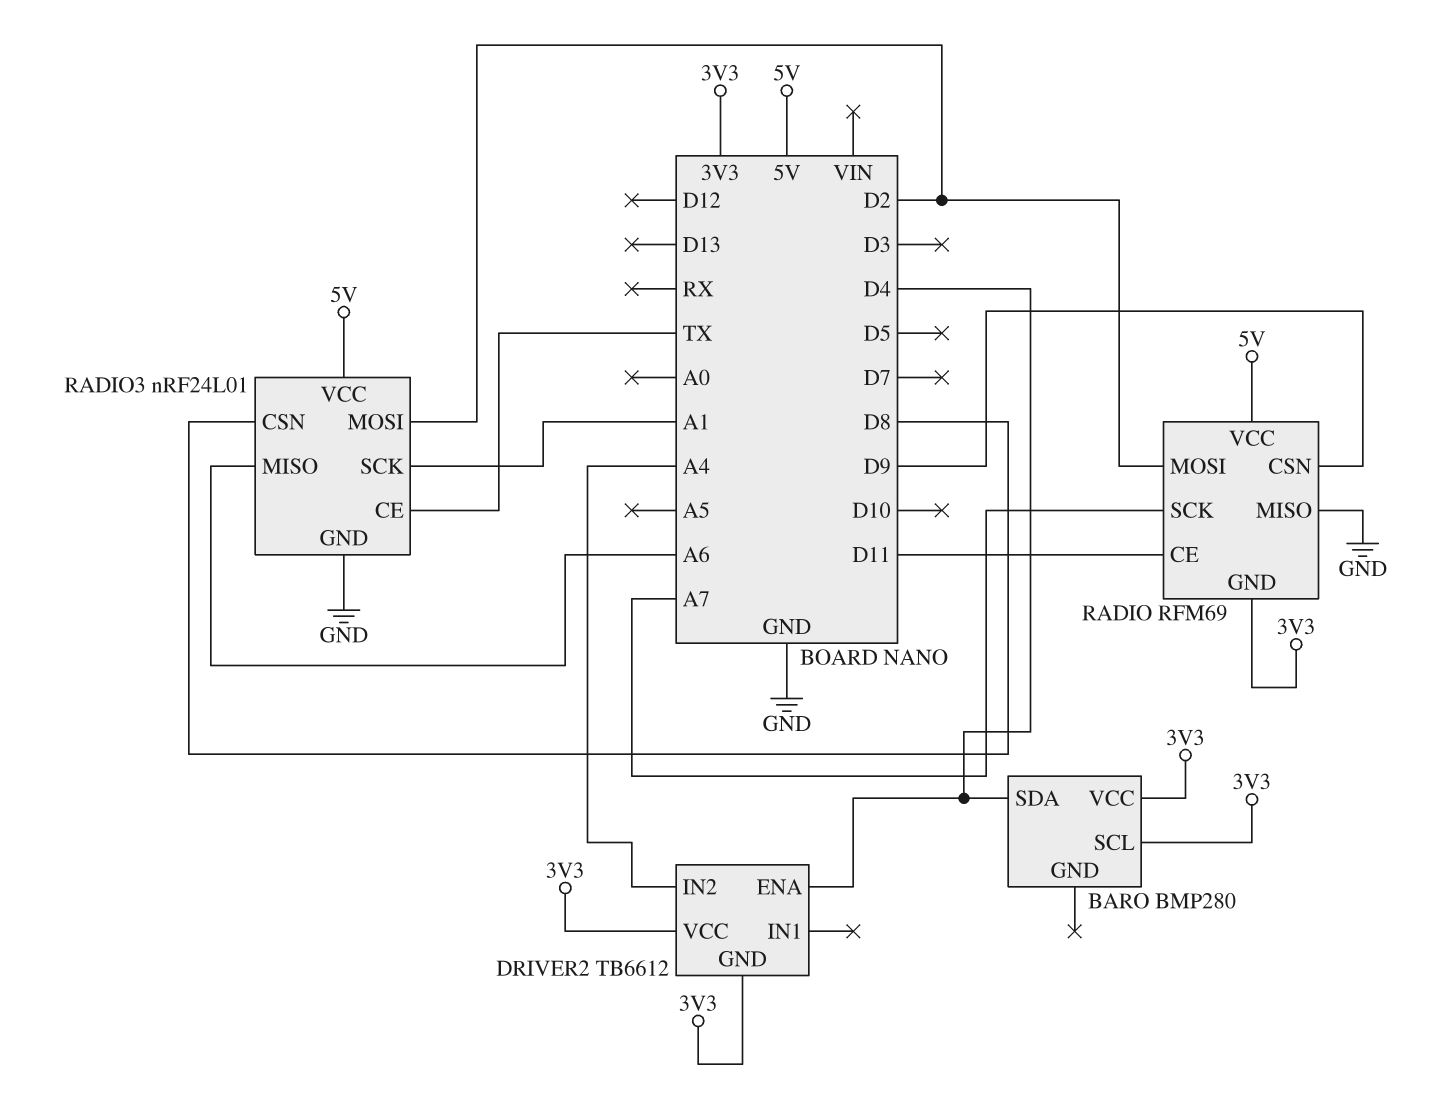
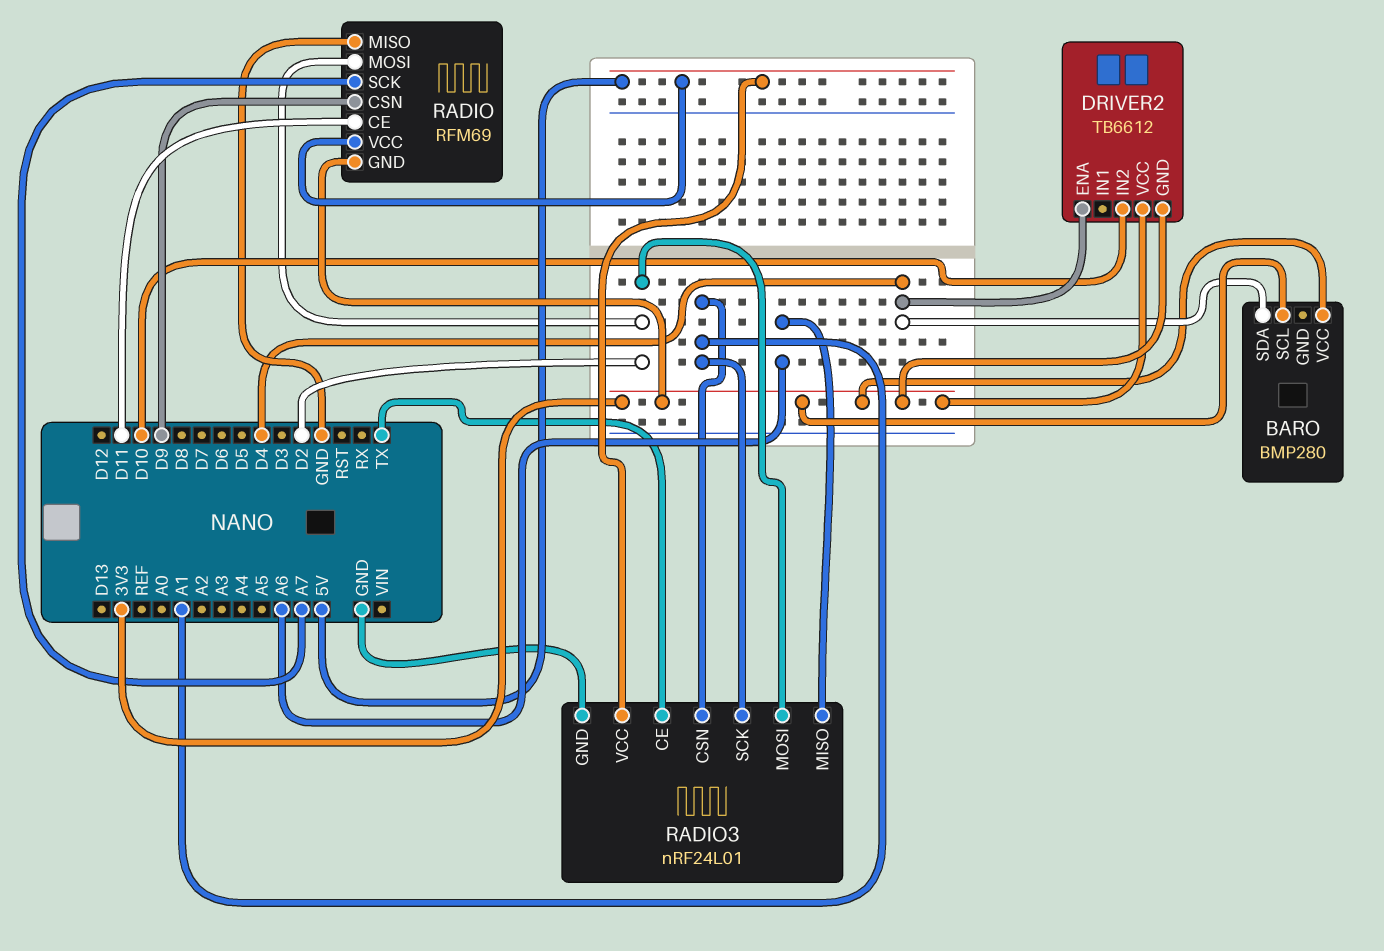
DRIVER2 pin IN2: A4 -> D10
RADIO3 pin CSN: D8 -> A1

